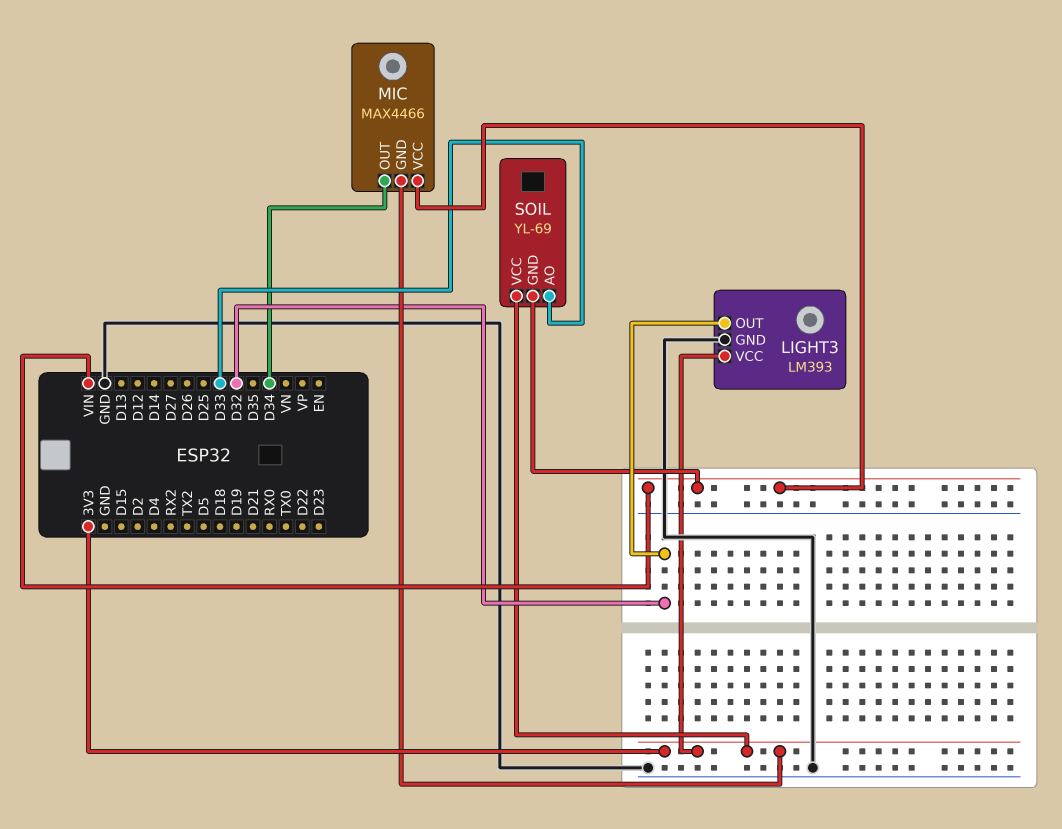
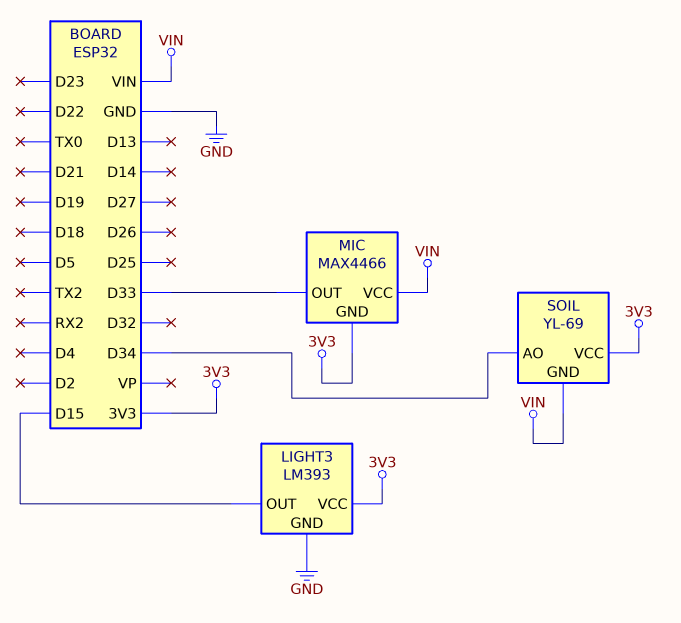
LIGHT3 pin OUT: D32 -> D15
MIC pin OUT: D34 -> D33
SOIL pin AO: D33 -> D34

